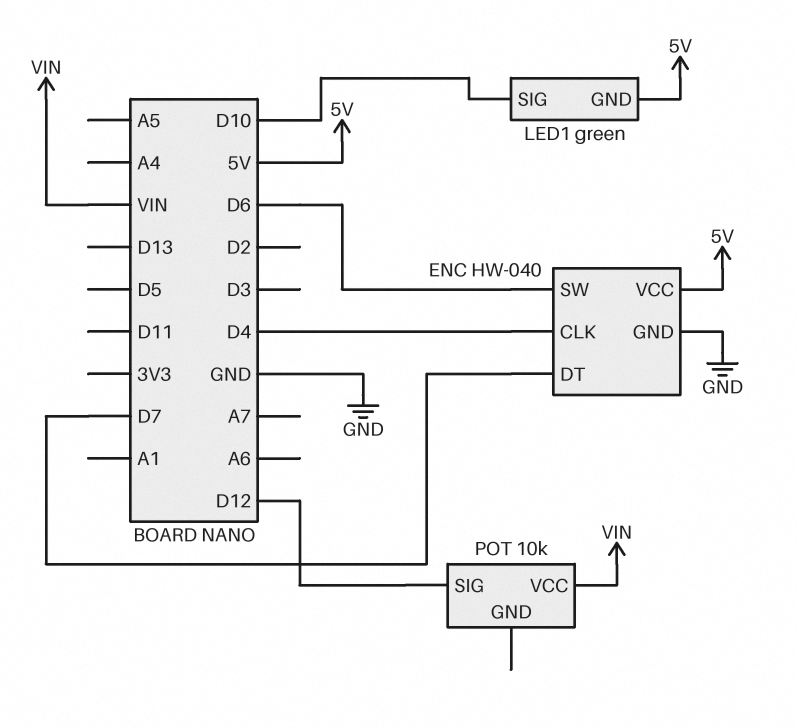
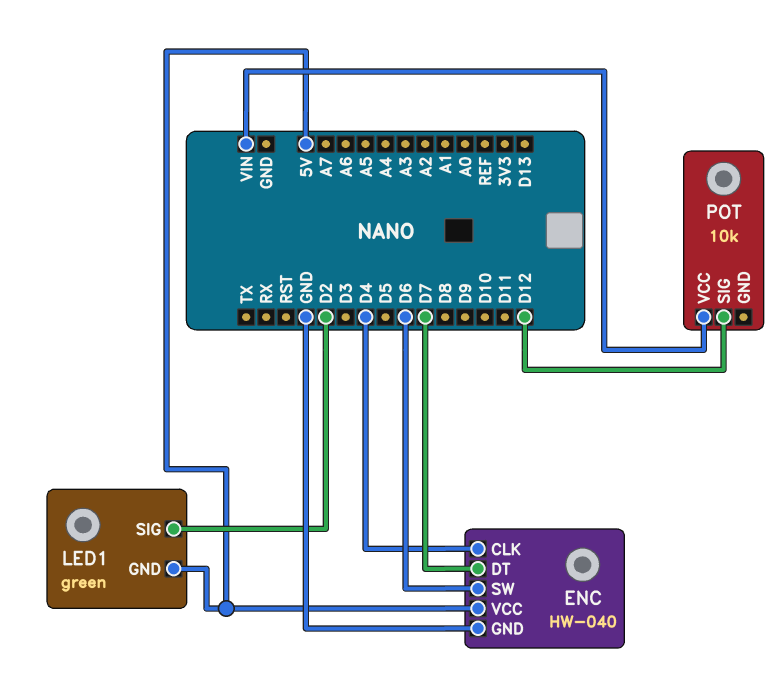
LED1 pin SIG: D10 -> D2

